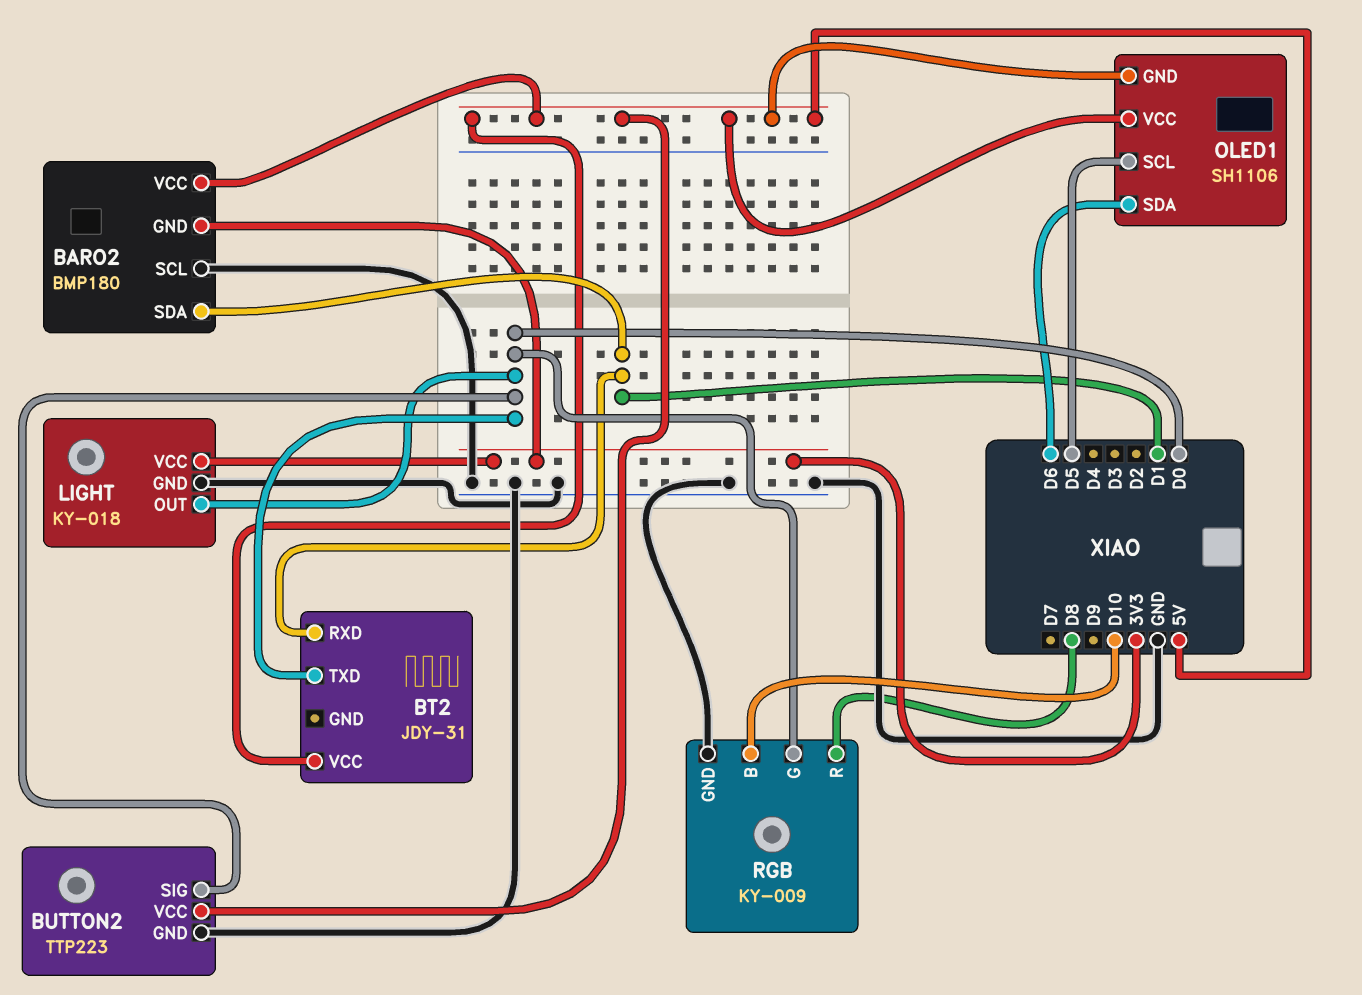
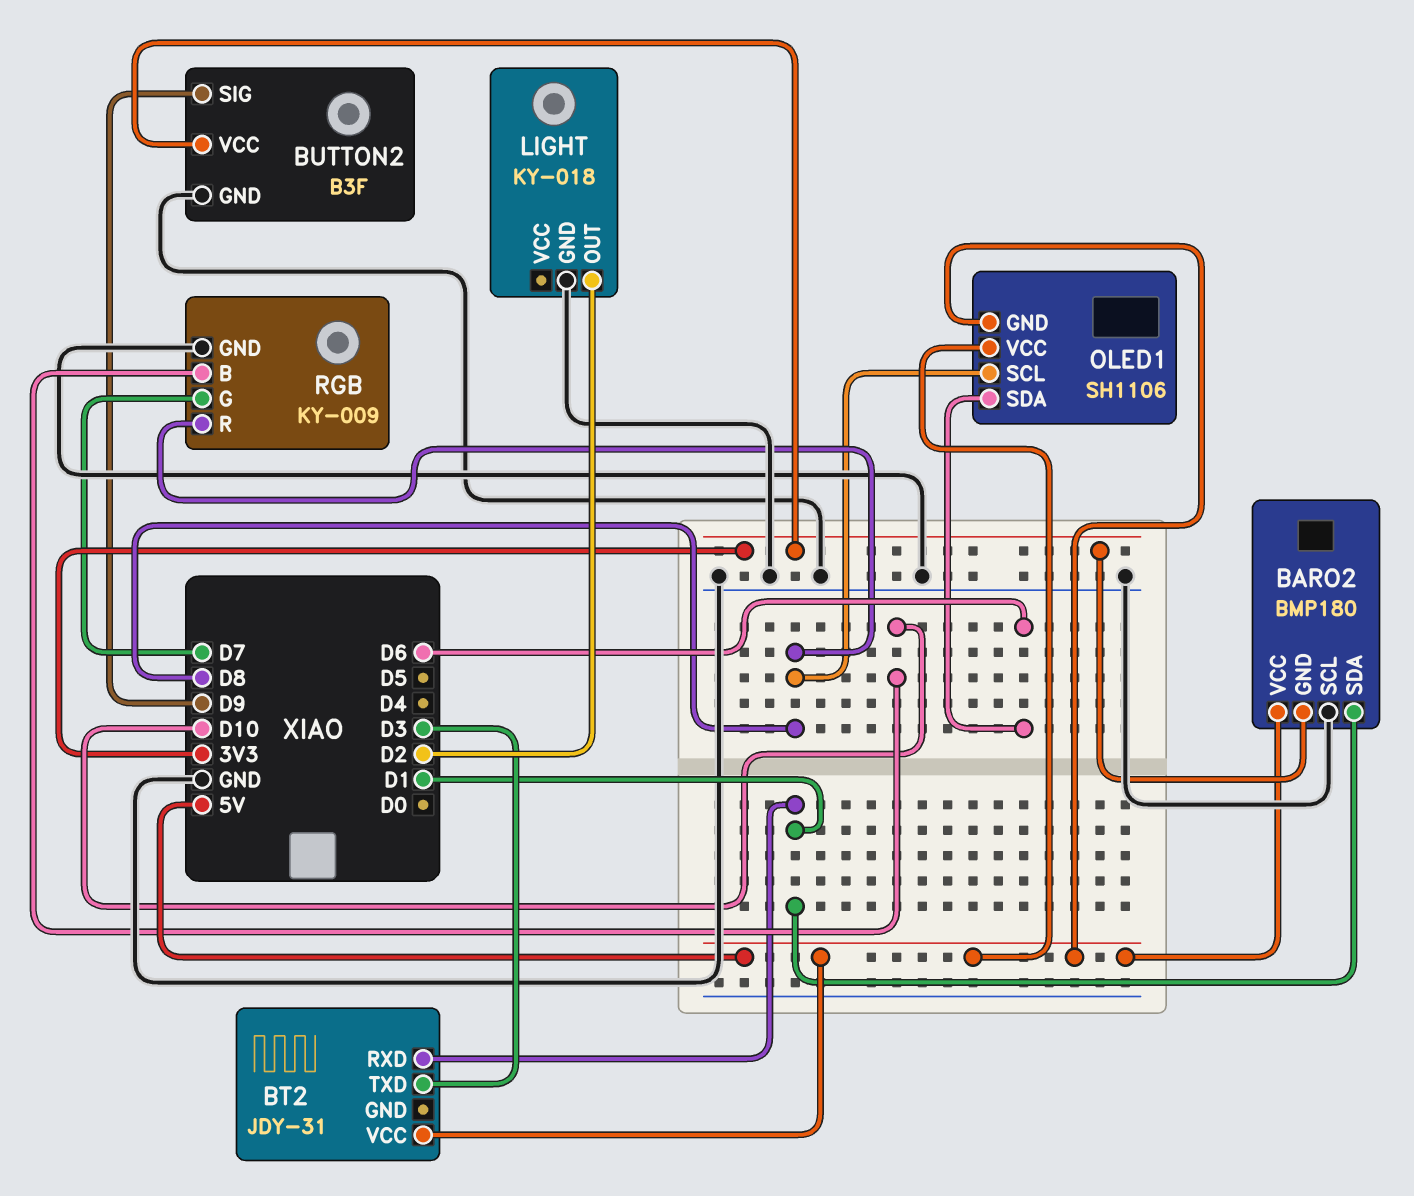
BT2 pin TXD: D0 -> D3
BUTTON2: TTP223 -> B3F
BUTTON2 pin SIG: D0 -> D9
BUTTON2 pin VCC: 5V -> 3V3
LIGHT pin OUT: D0 -> D2
LIGHT pin VCC: 3V3 -> none
OLED1 pin SCL: D5 -> D8
RGB pin G: D0 -> D7

